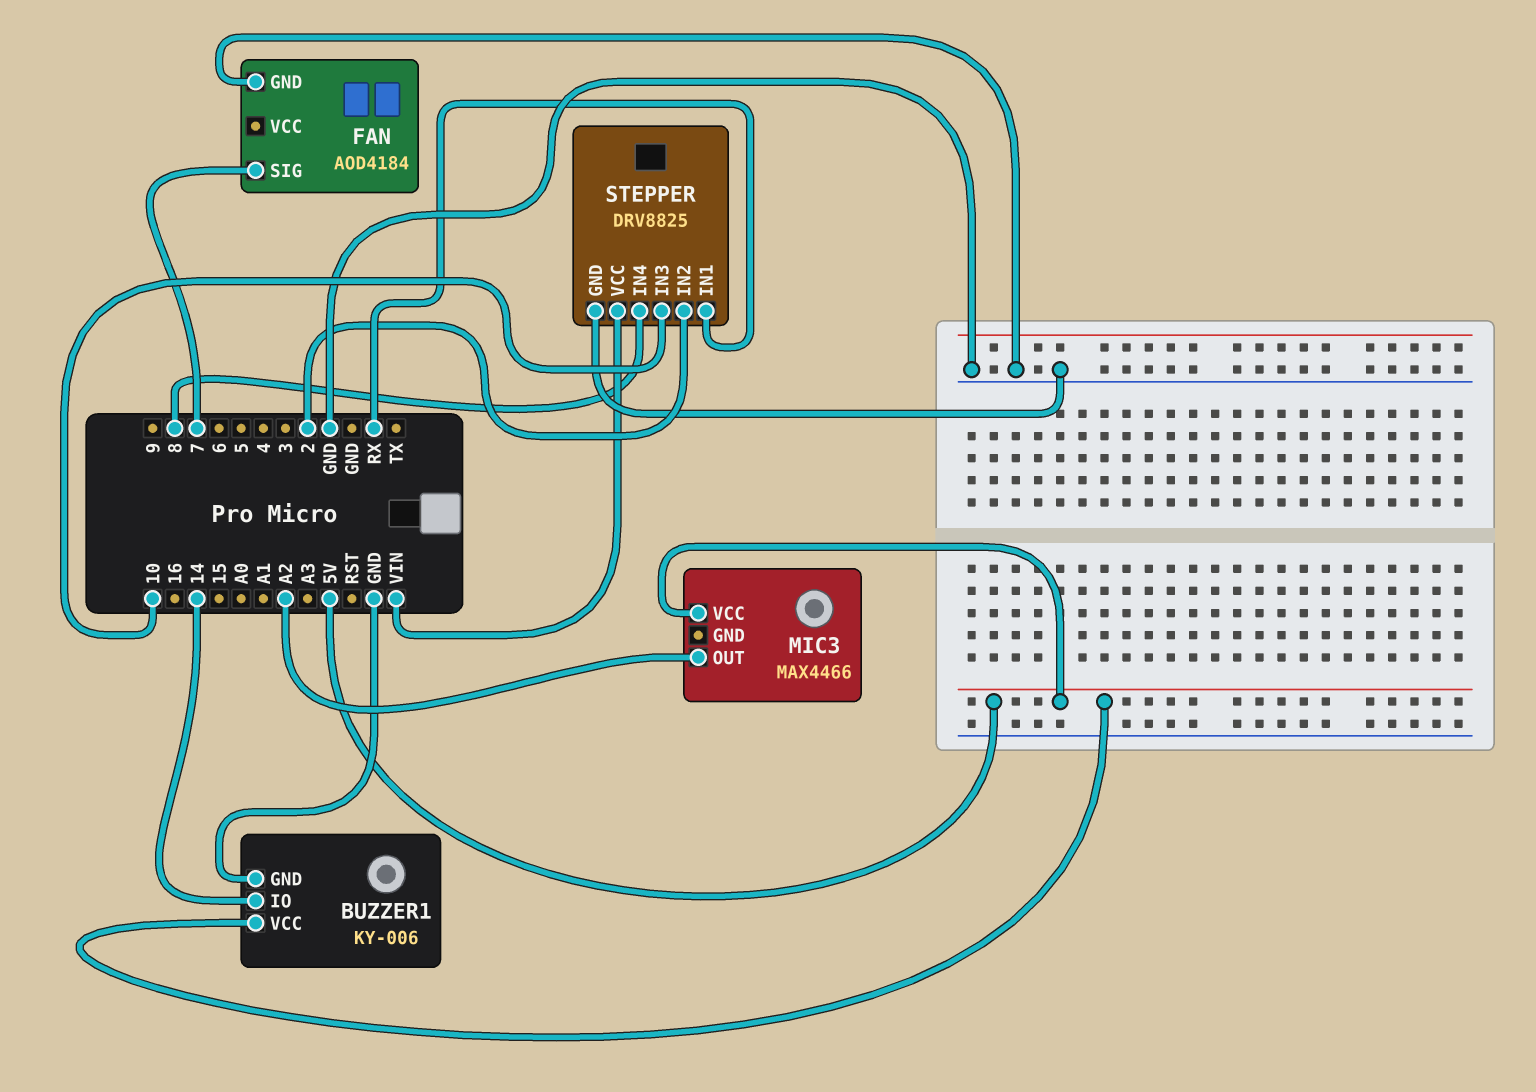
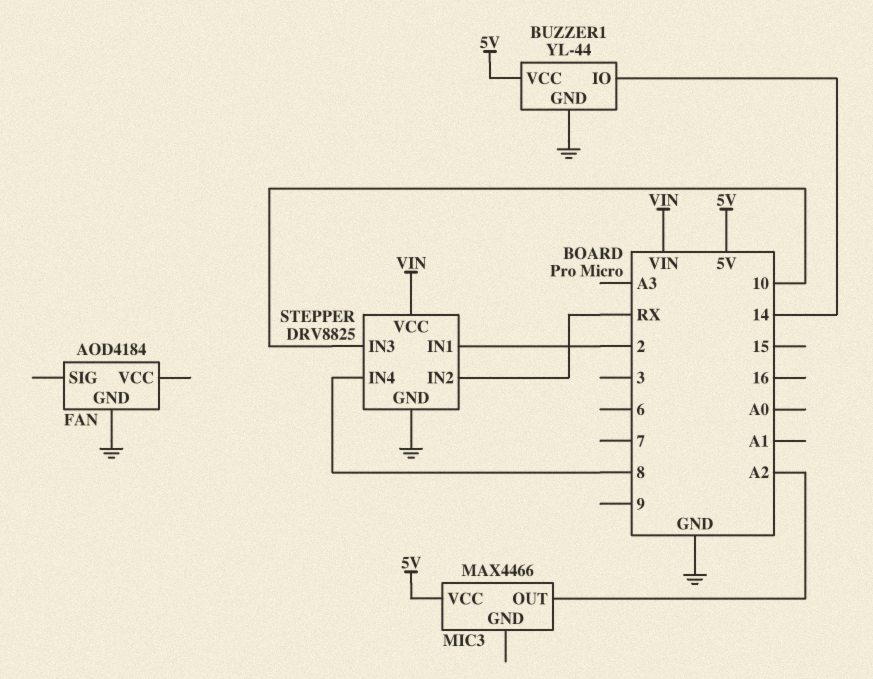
BUZZER1: KY-006 -> YL-44
FAN pin SIG: 7 -> none
STEPPER pin IN1: RX -> 2
STEPPER pin IN2: 2 -> RX

